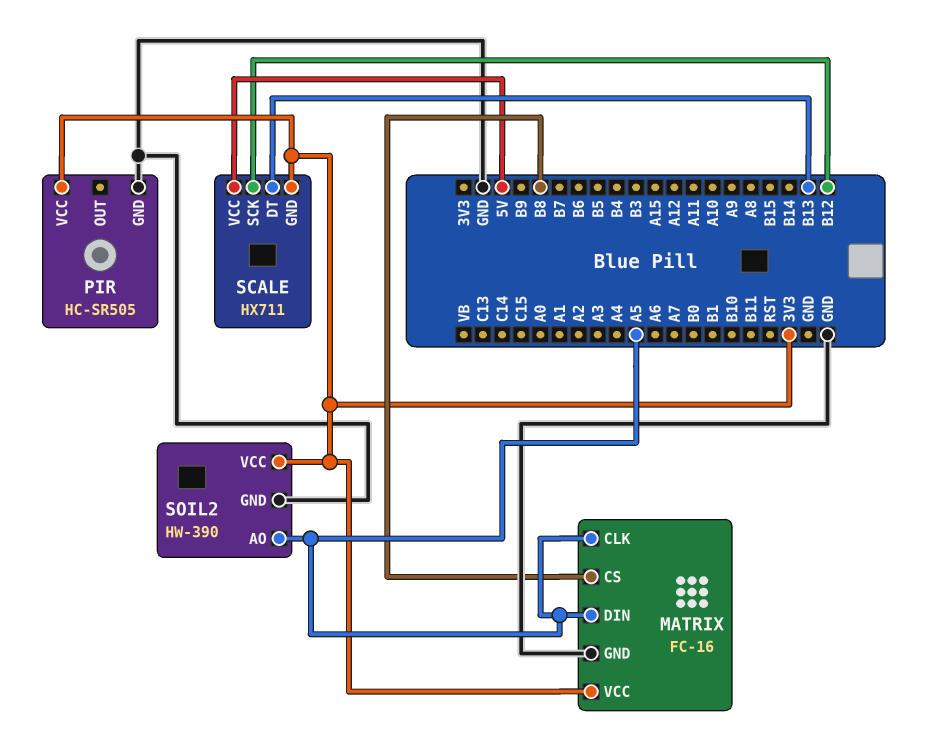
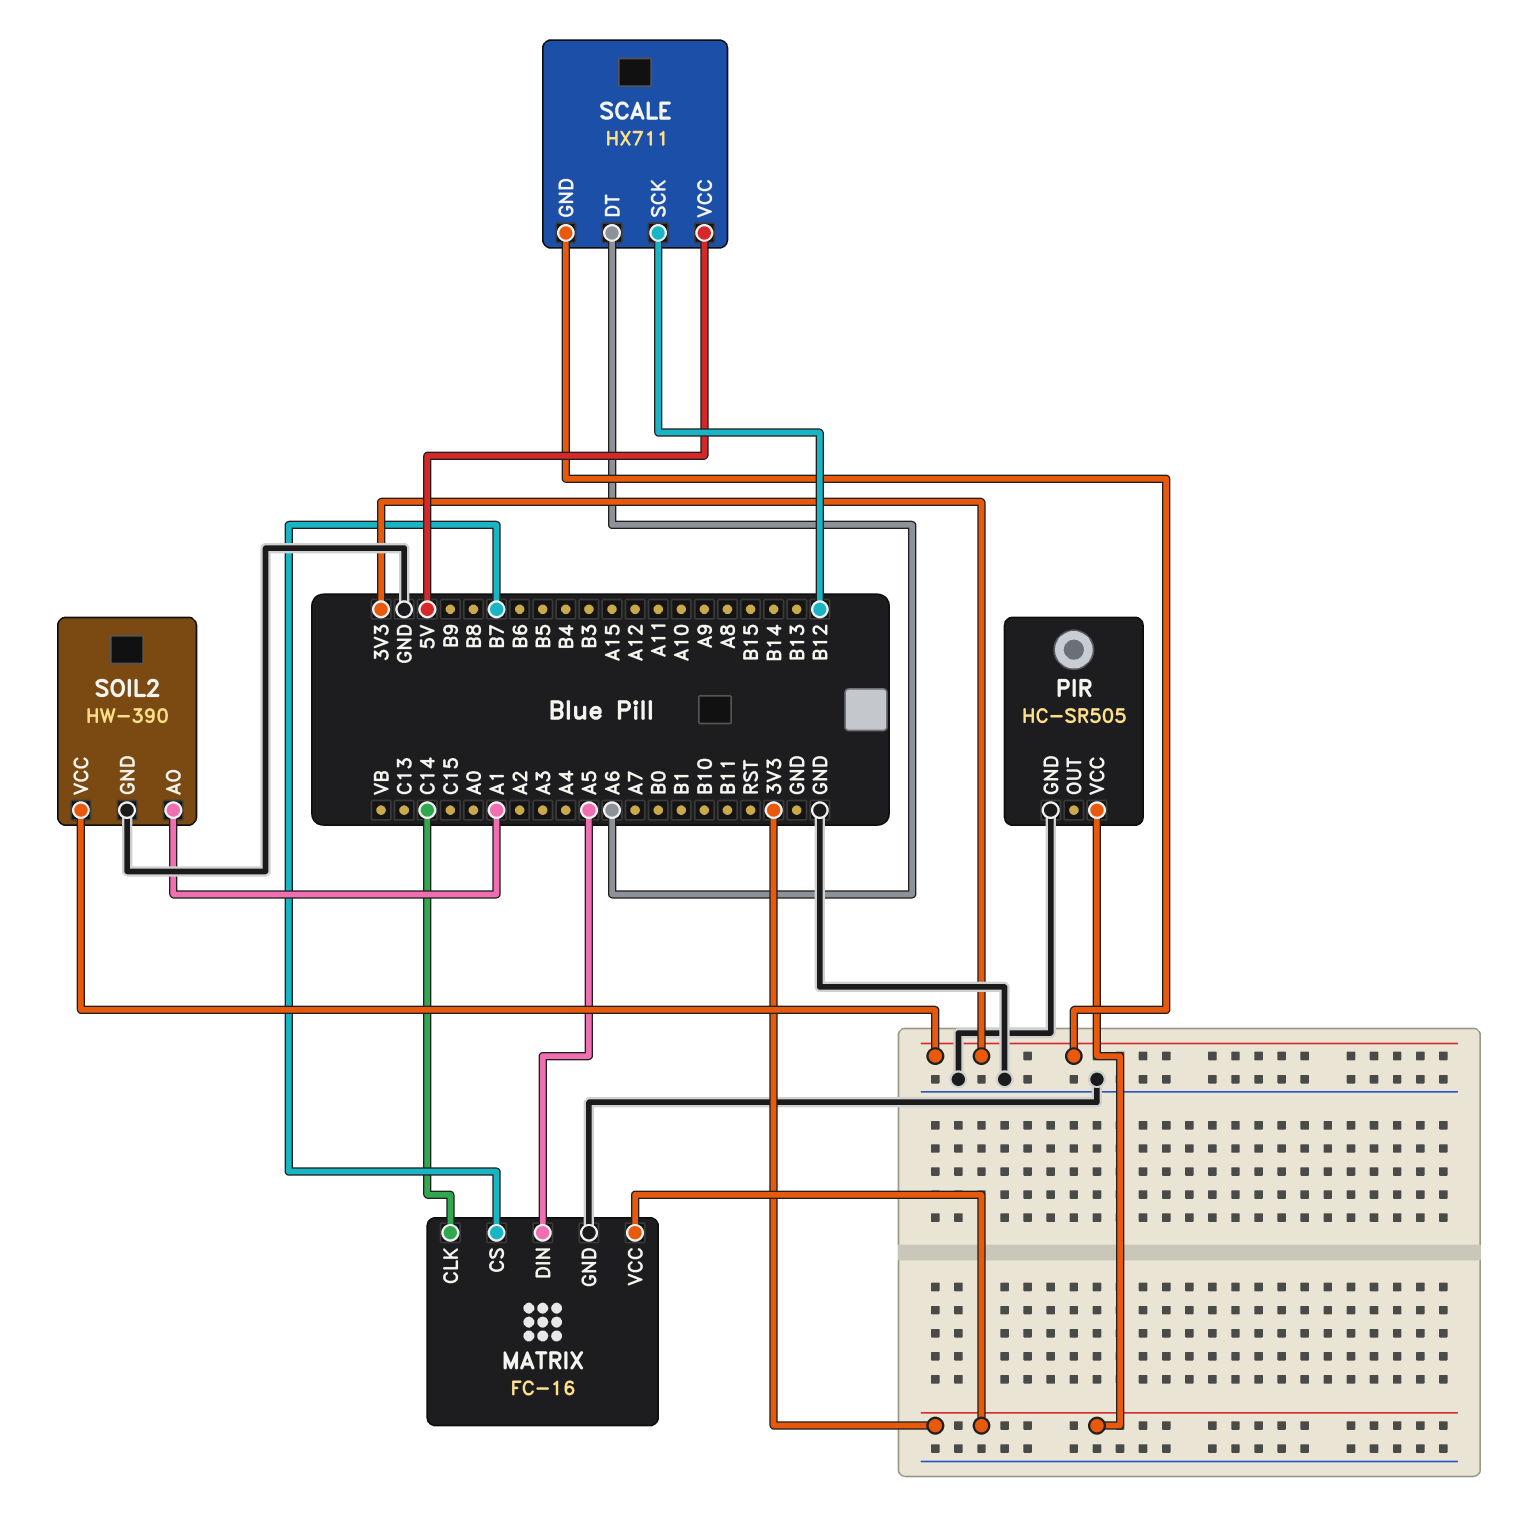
MATRIX pin CLK: A5 -> C14
MATRIX pin CS: B8 -> B7
SCALE pin DT: B13 -> A6
SOIL2 pin AO: A5 -> A1

